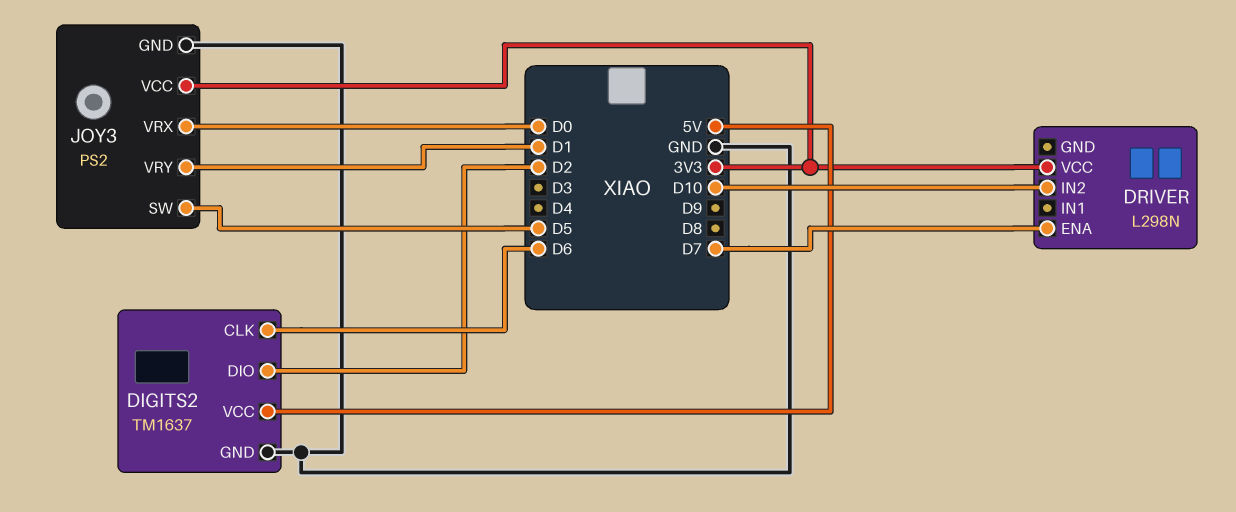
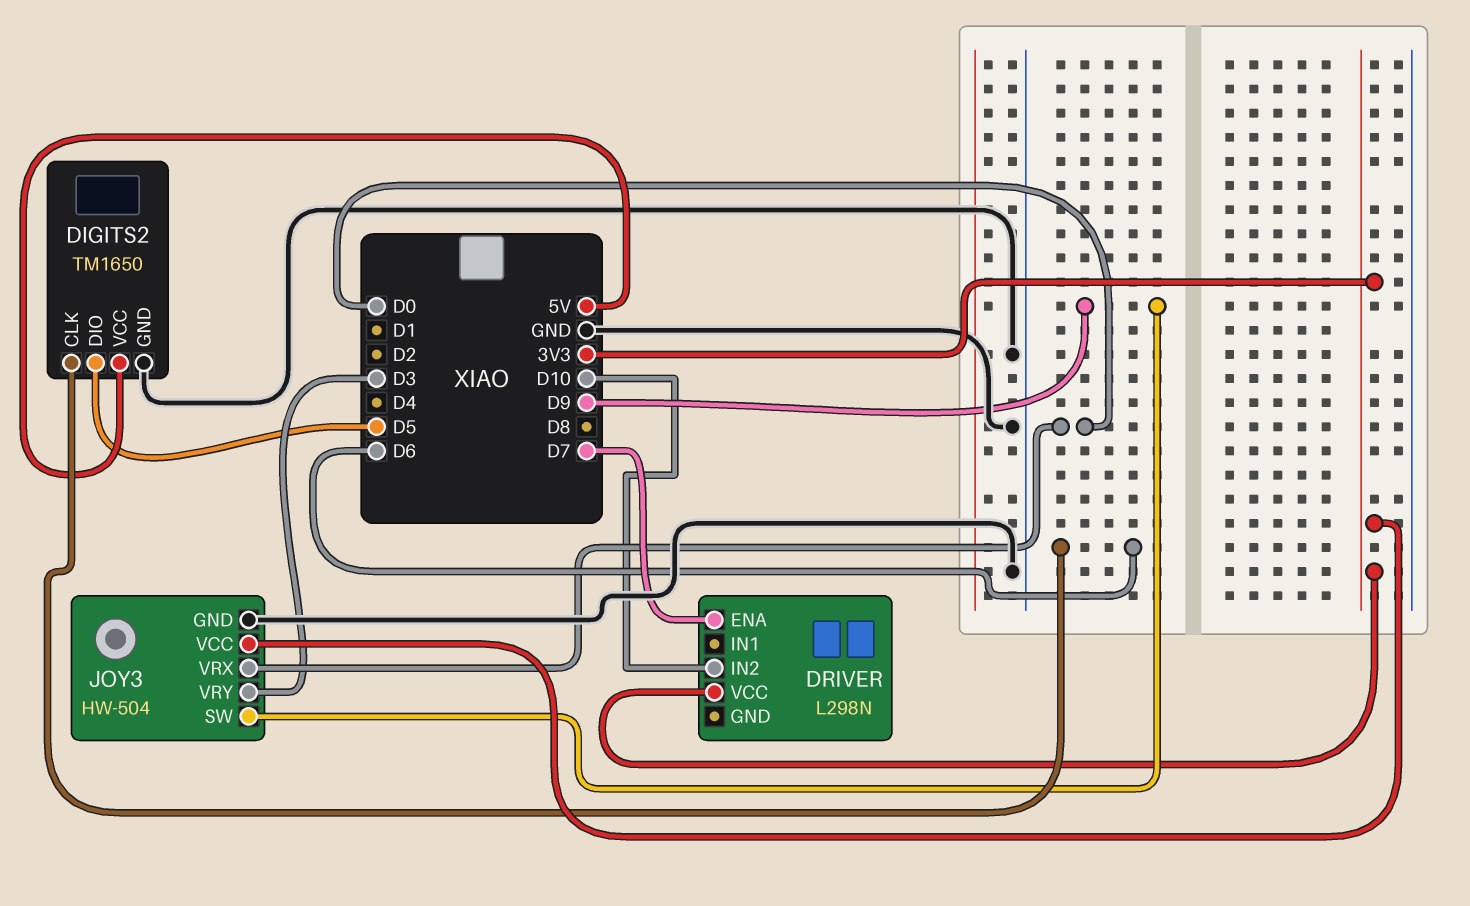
DIGITS2: TM1637 -> TM1650
DIGITS2 pin DIO: D2 -> D5
JOY3: PS2 -> HW-504
JOY3 pin SW: D5 -> D9
JOY3 pin VRY: D1 -> D3

